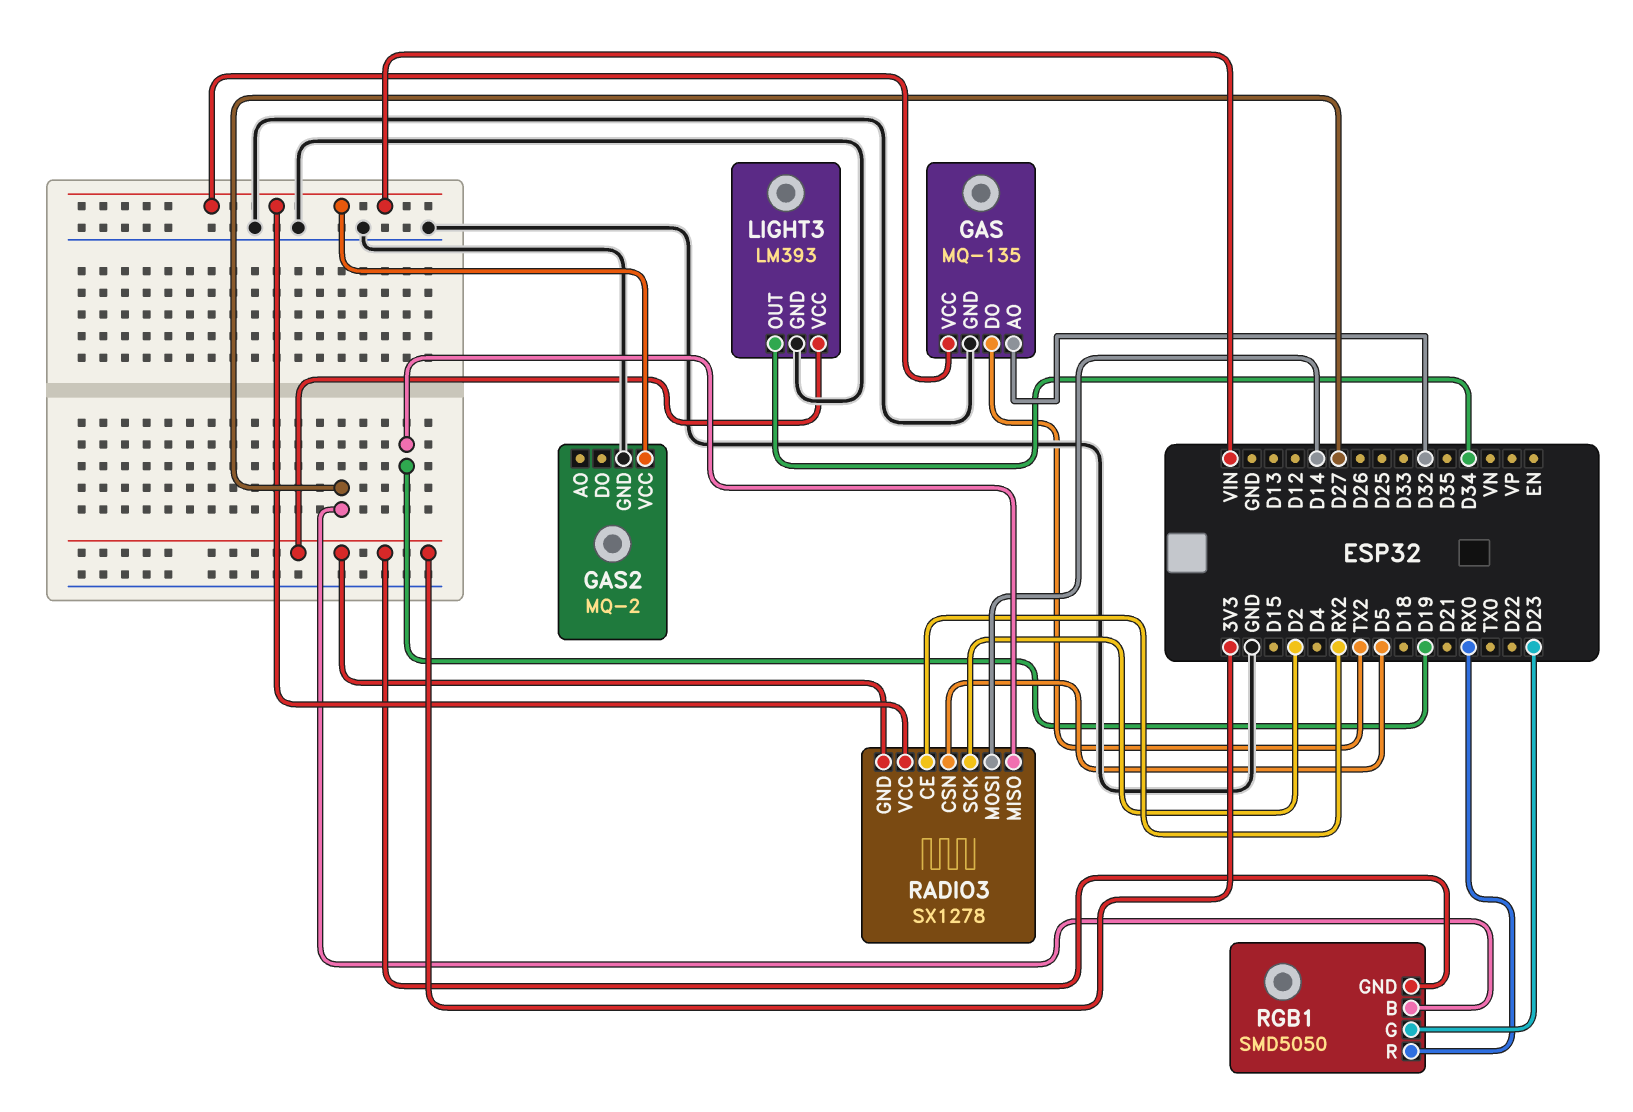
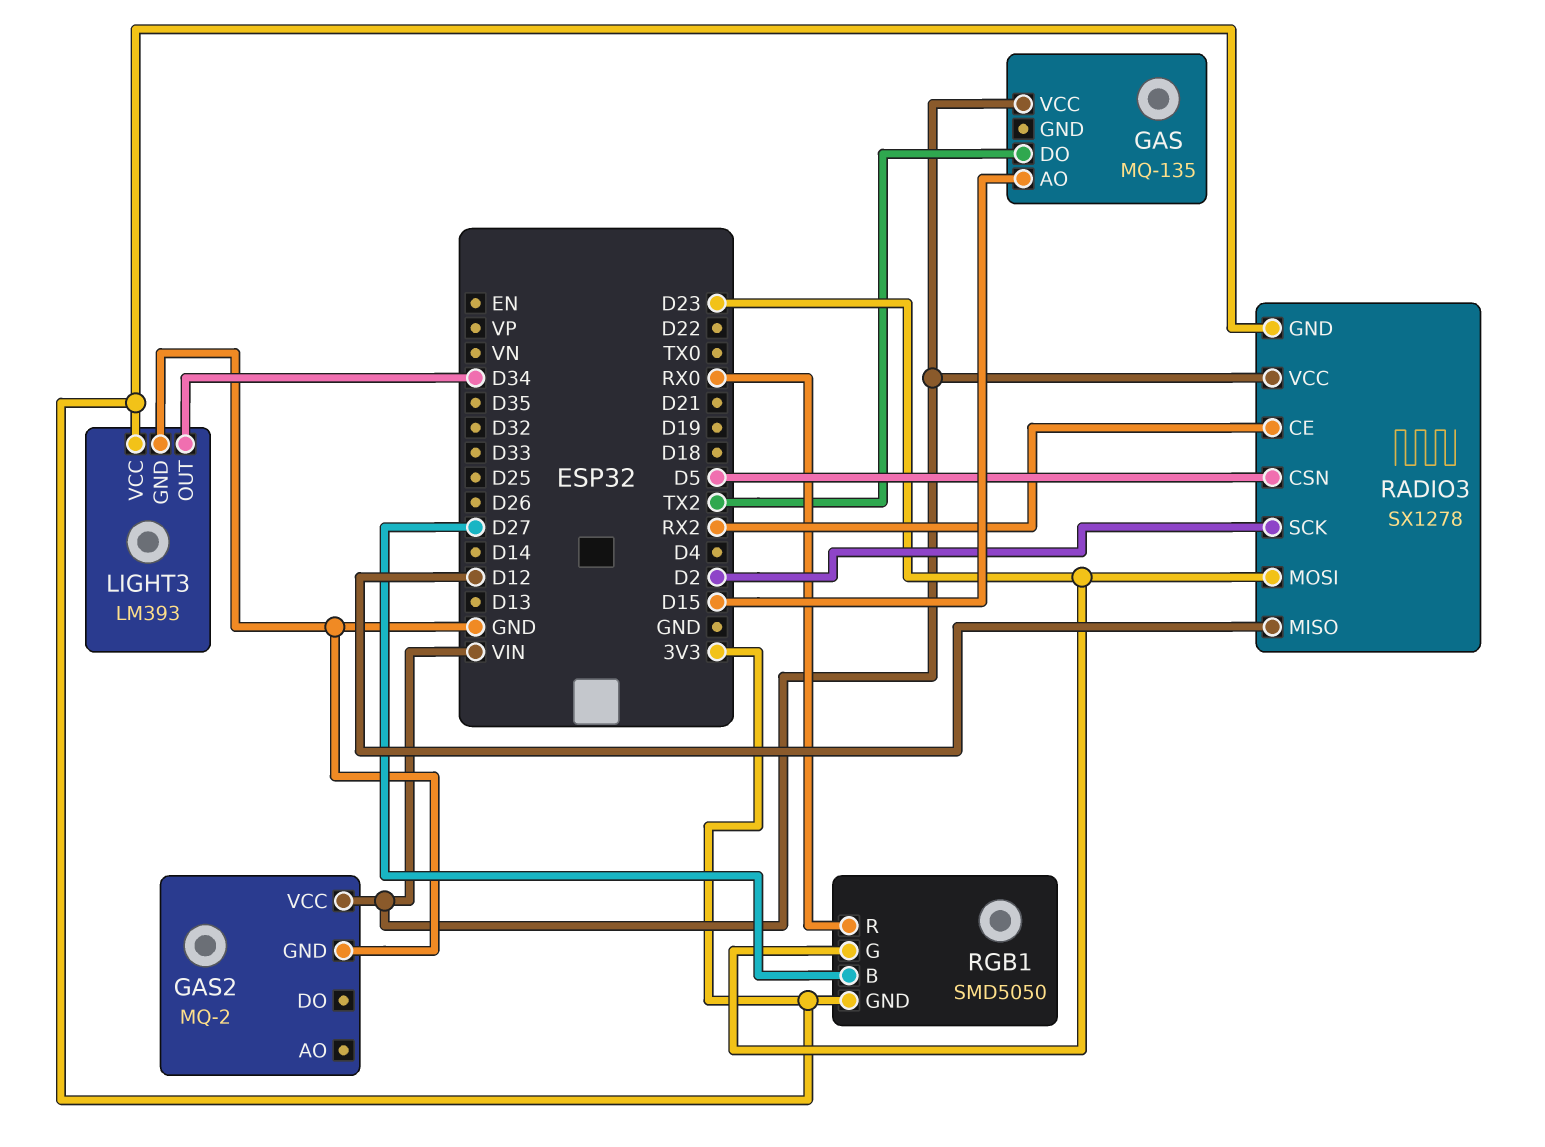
GAS pin AO: D32 -> D15
GAS pin GND: GND -> none
RADIO3 pin MISO: D19 -> D12
RADIO3 pin MOSI: D14 -> D23

